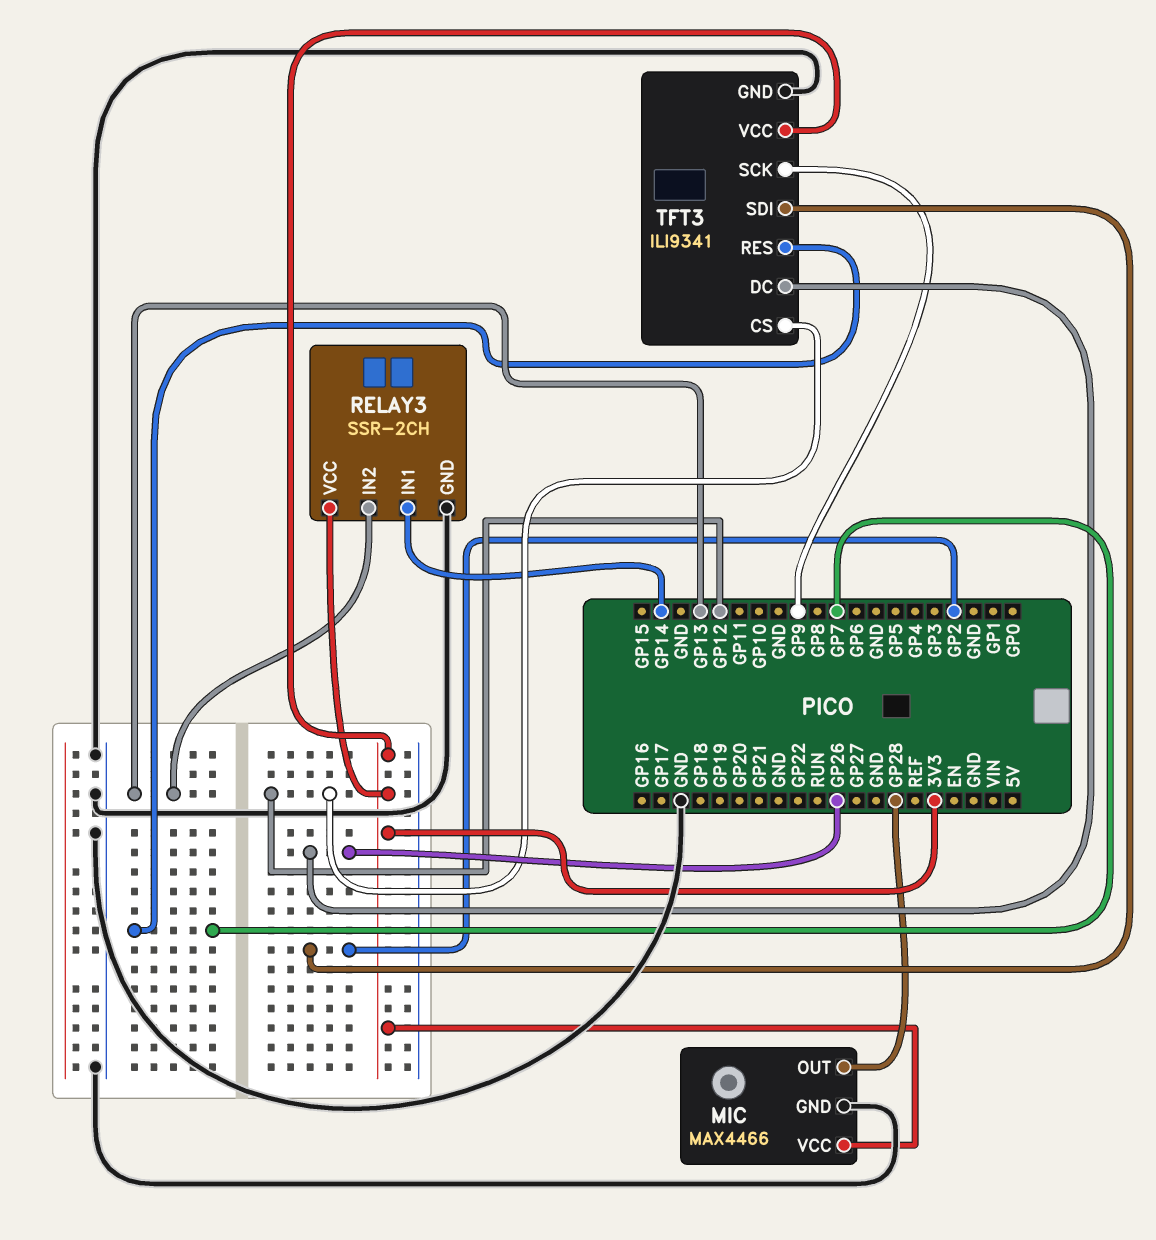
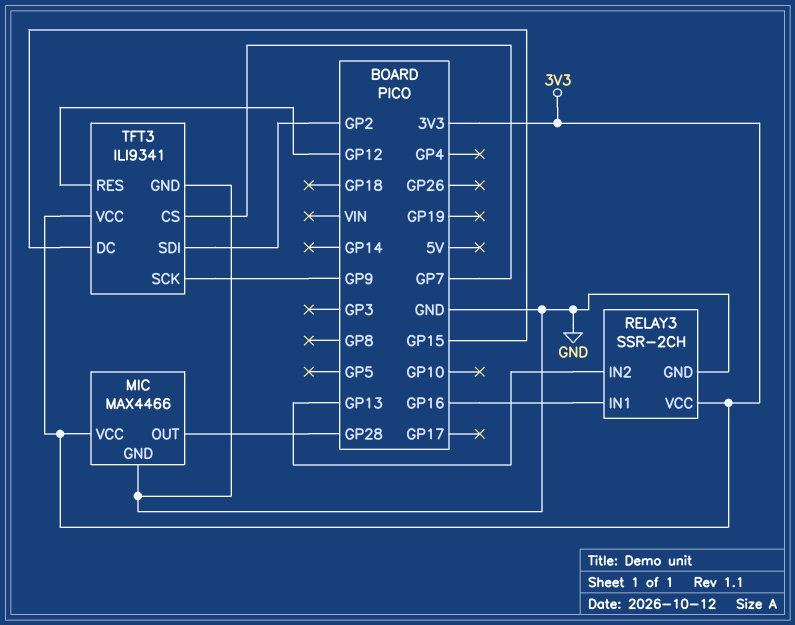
RELAY3 pin IN1: GP14 -> GP16
TFT3 pin CS: GP12 -> GP7
TFT3 pin DC: GP26 -> GP15
TFT3 pin RES: GP7 -> GP12

